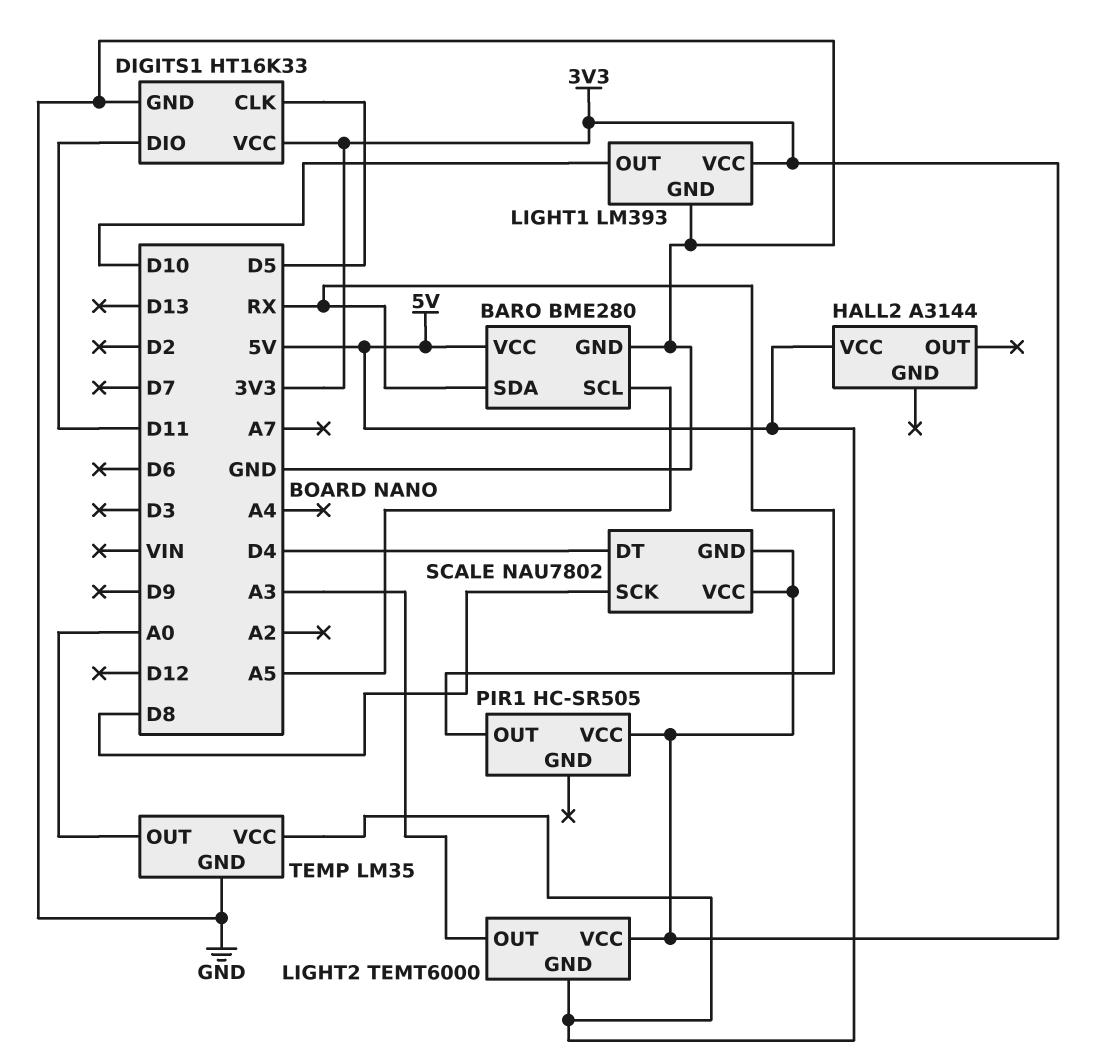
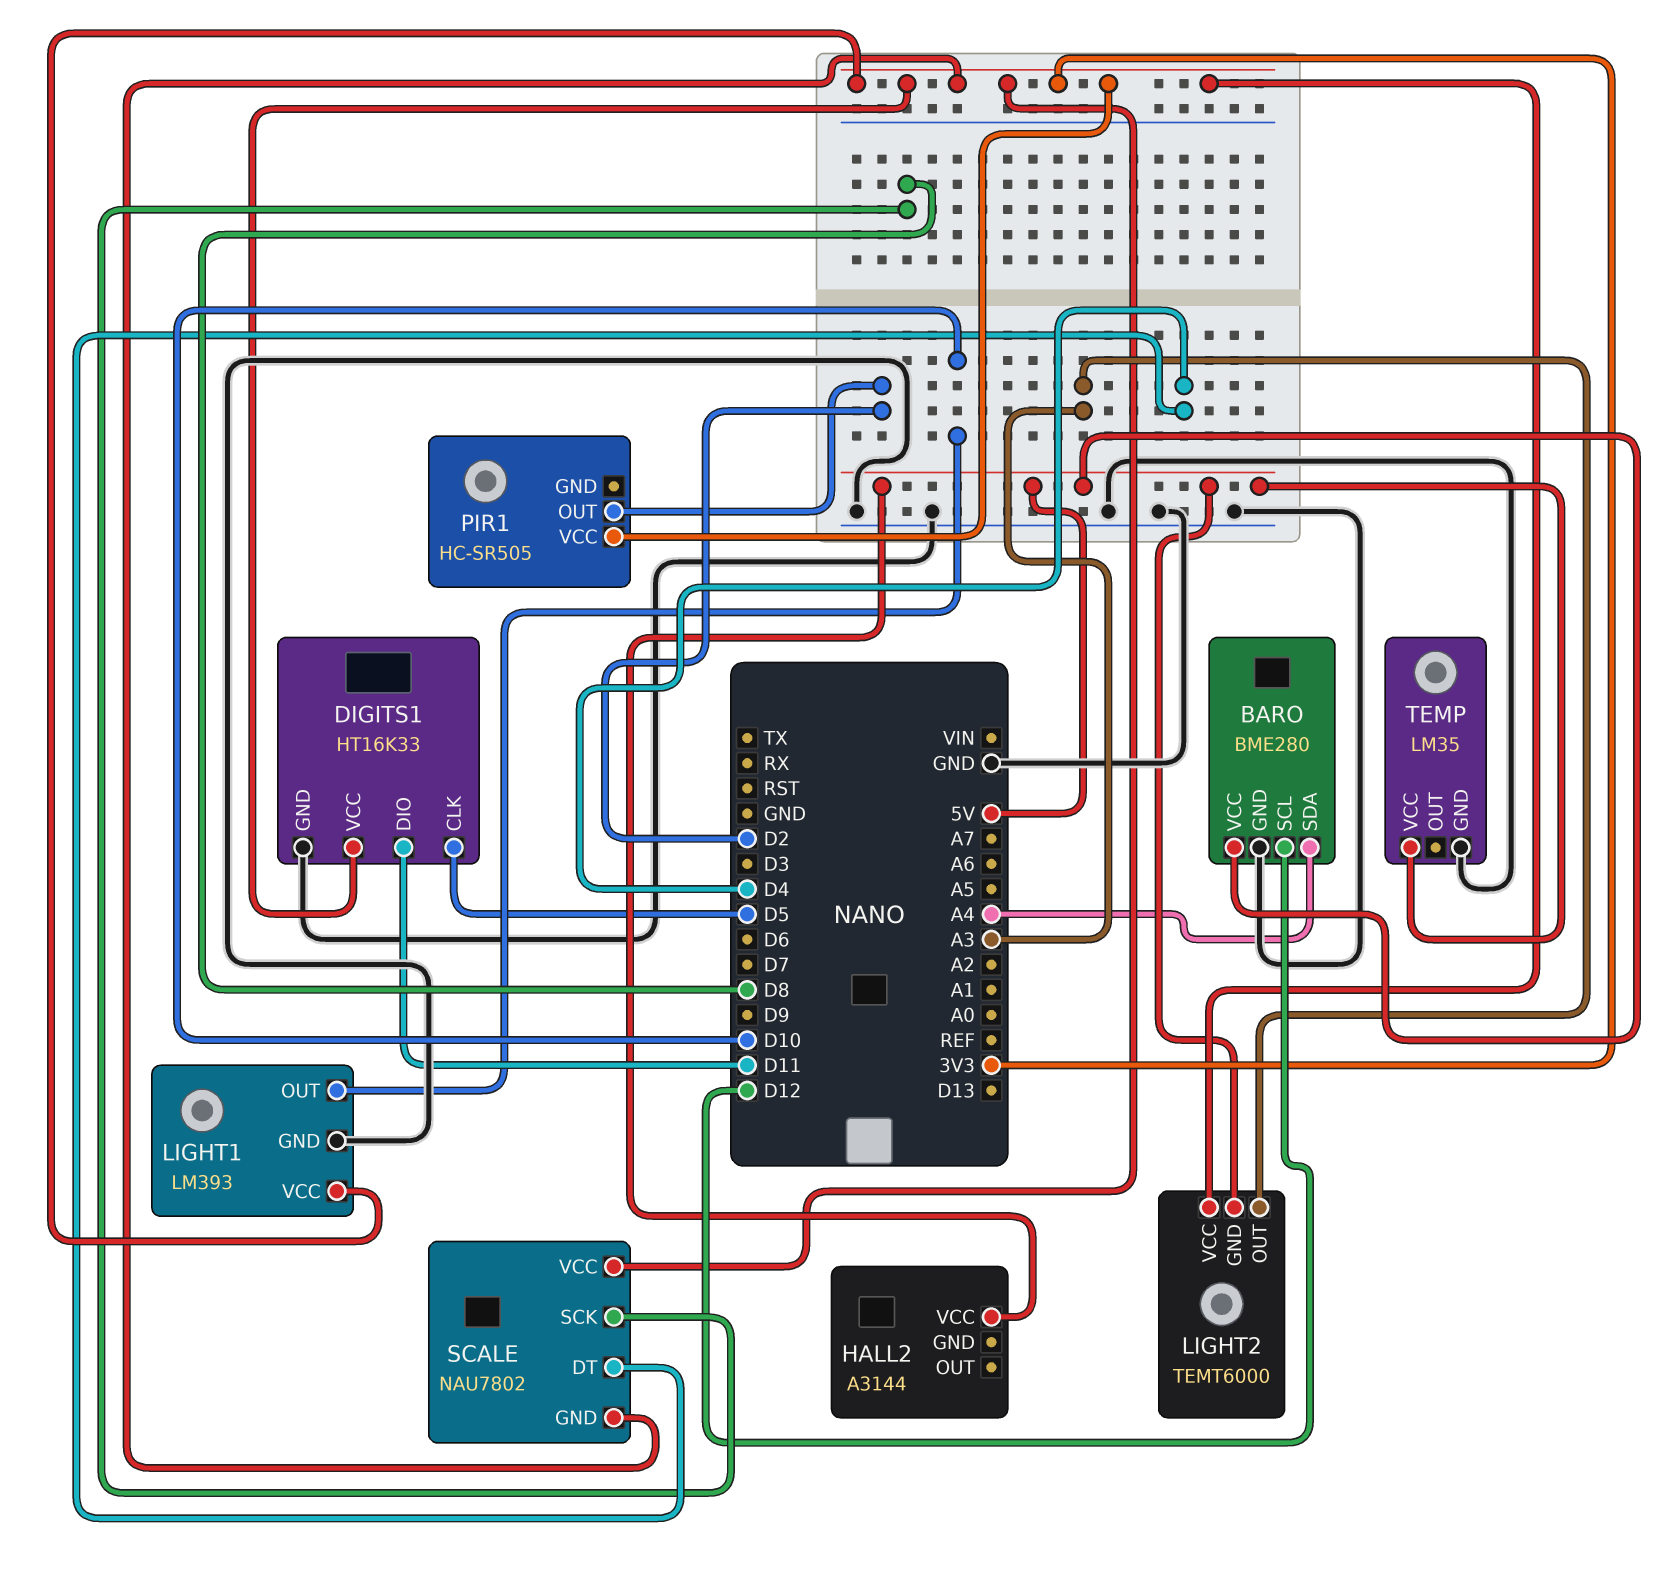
BARO pin SCL: A5 -> D12
BARO pin SDA: RX -> A4
PIR1 pin OUT: RX -> D2
TEMP pin OUT: A0 -> none

